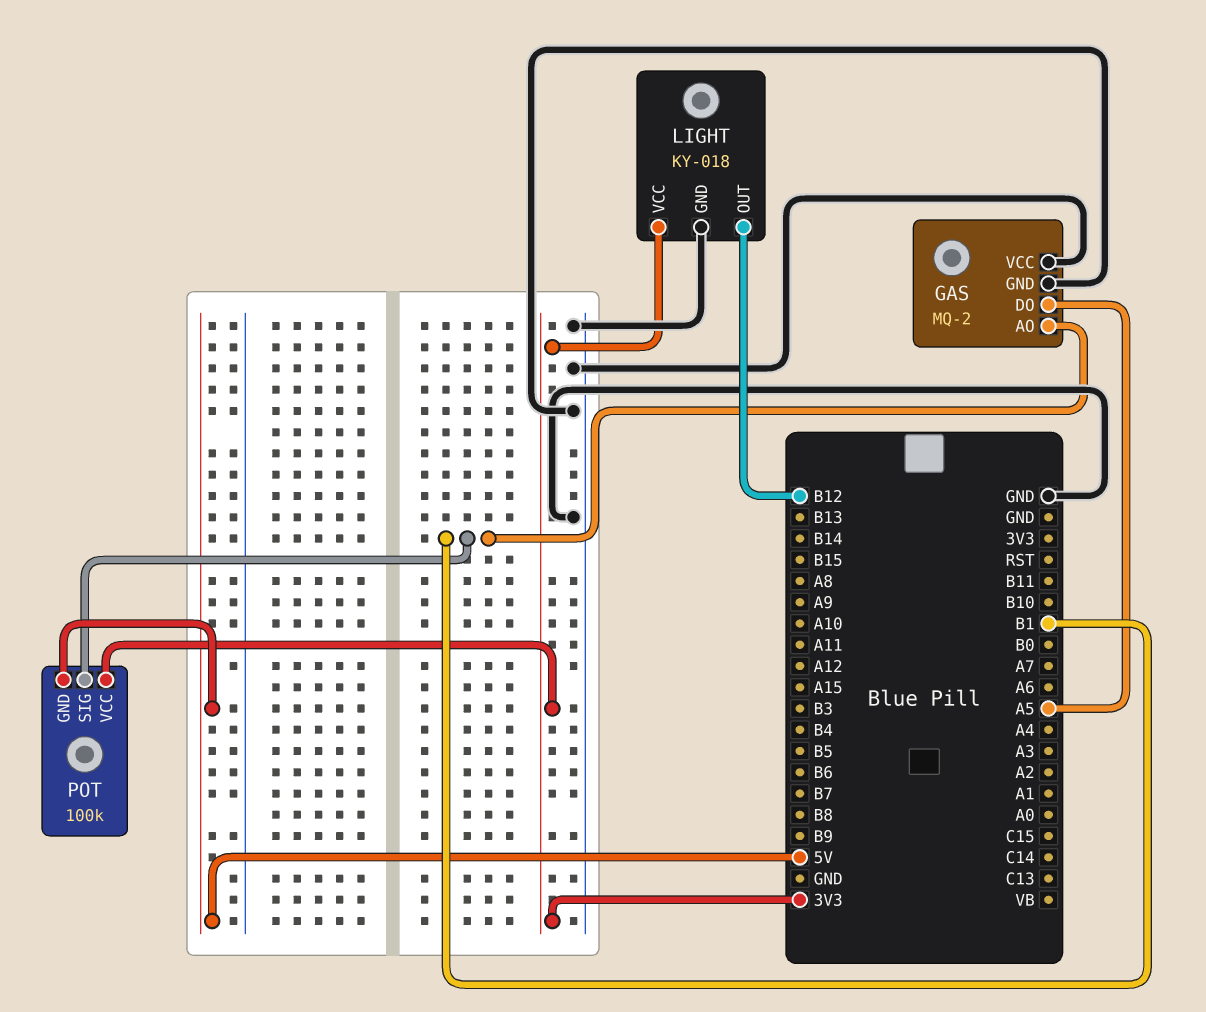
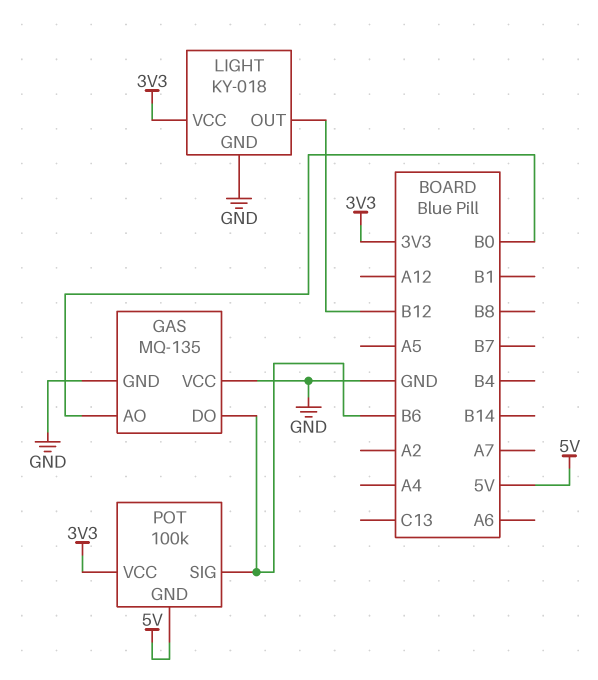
GAS: MQ-2 -> MQ-135
GAS pin AO: B1 -> B0
GAS pin DO: A5 -> B6
POT pin SIG: B1 -> B6

